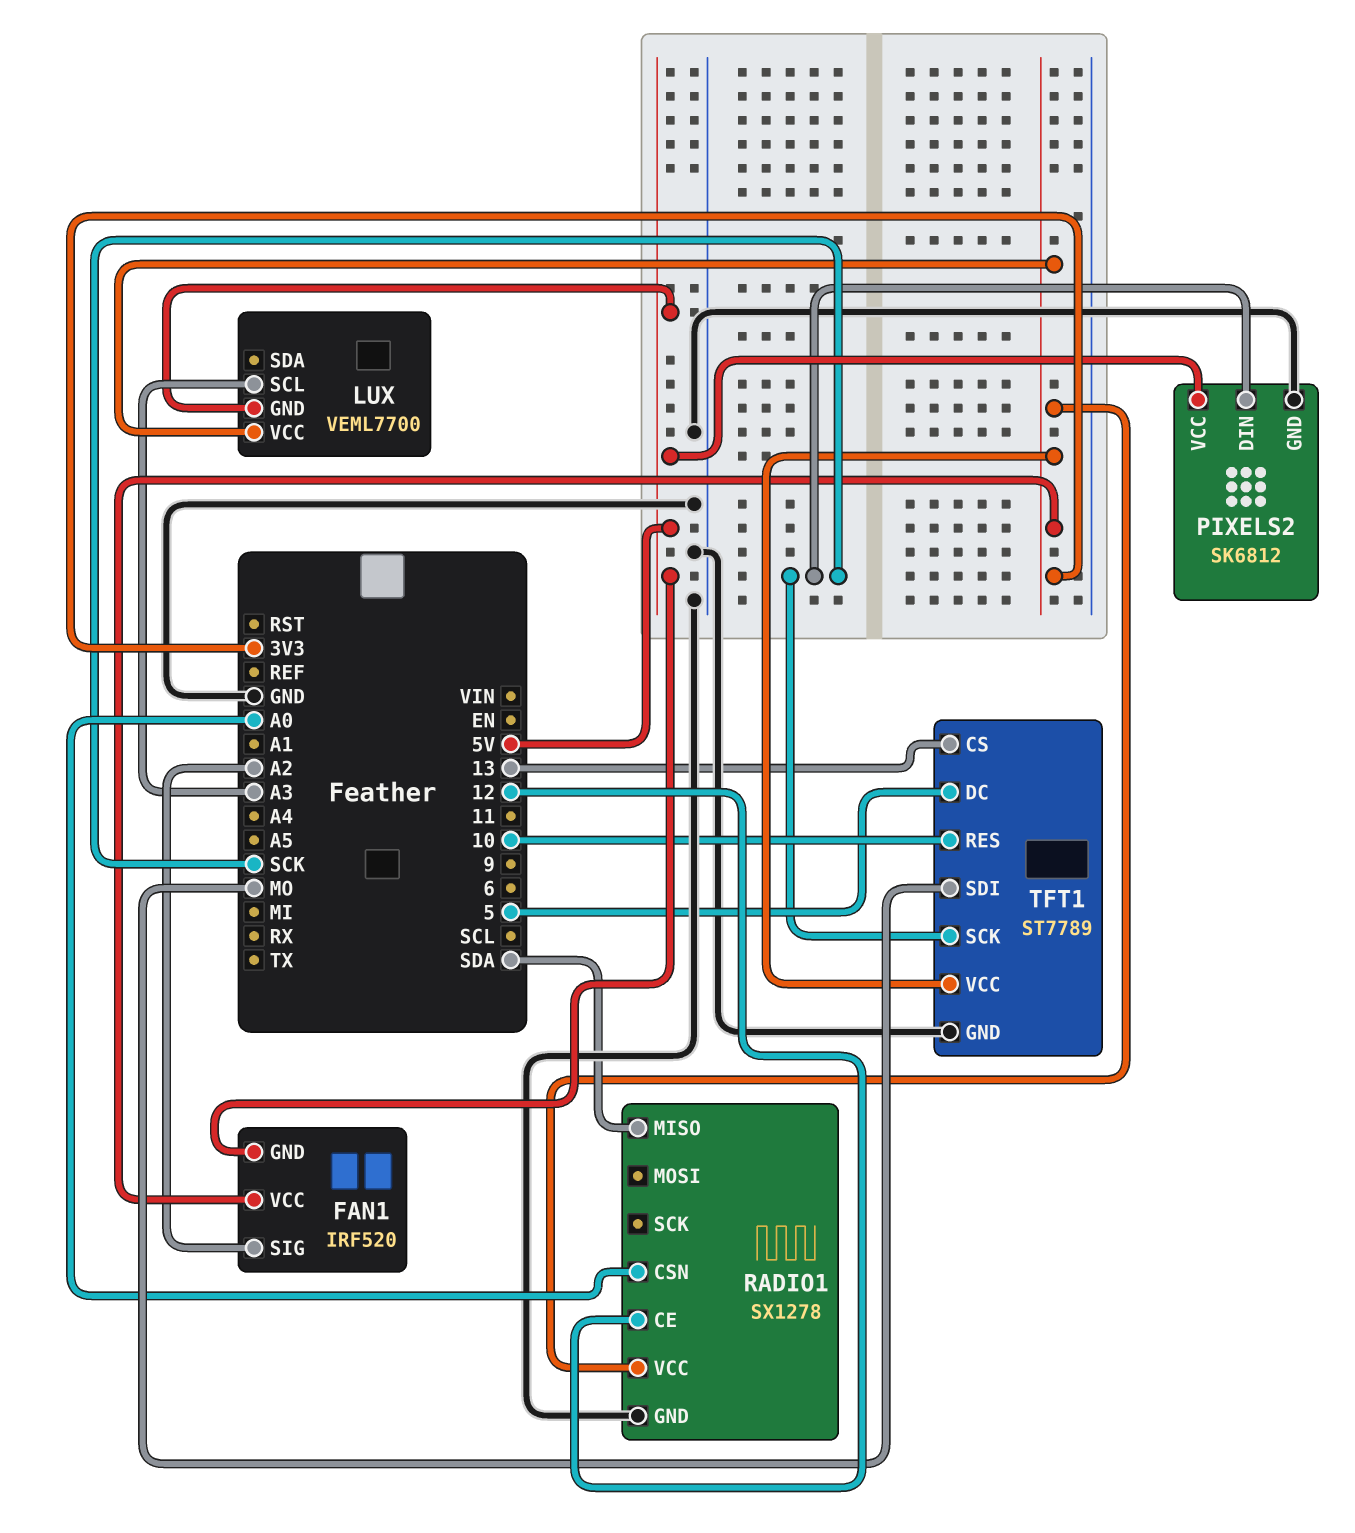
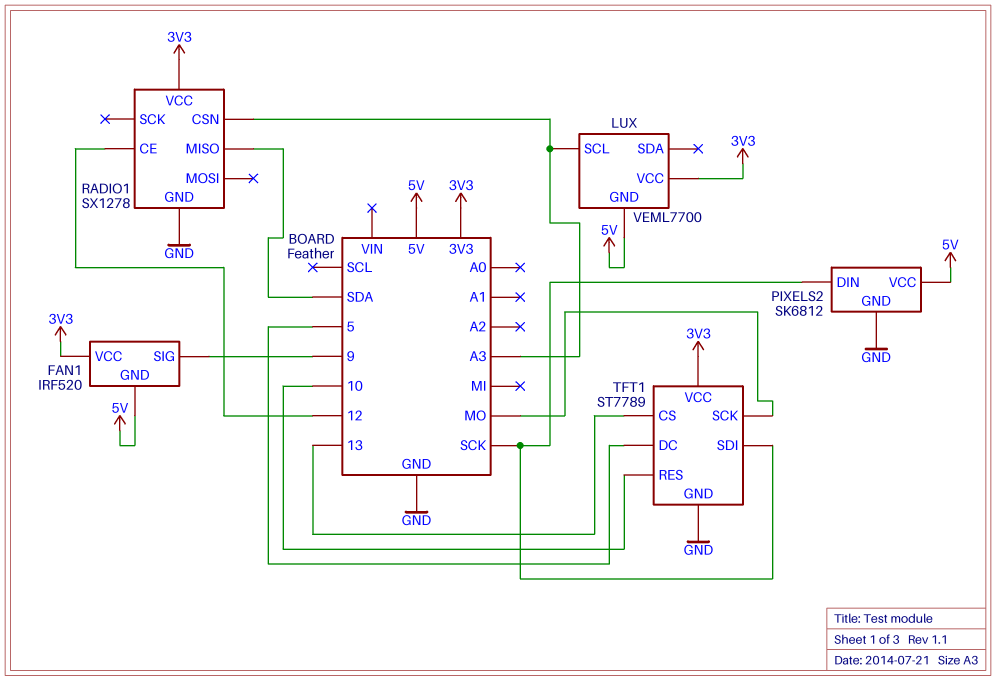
FAN1 pin SIG: A2 -> 9
RADIO1 pin CSN: A0 -> A3
TFT1 pin SCK: SCK -> MO
TFT1 pin SDI: MO -> SCK

